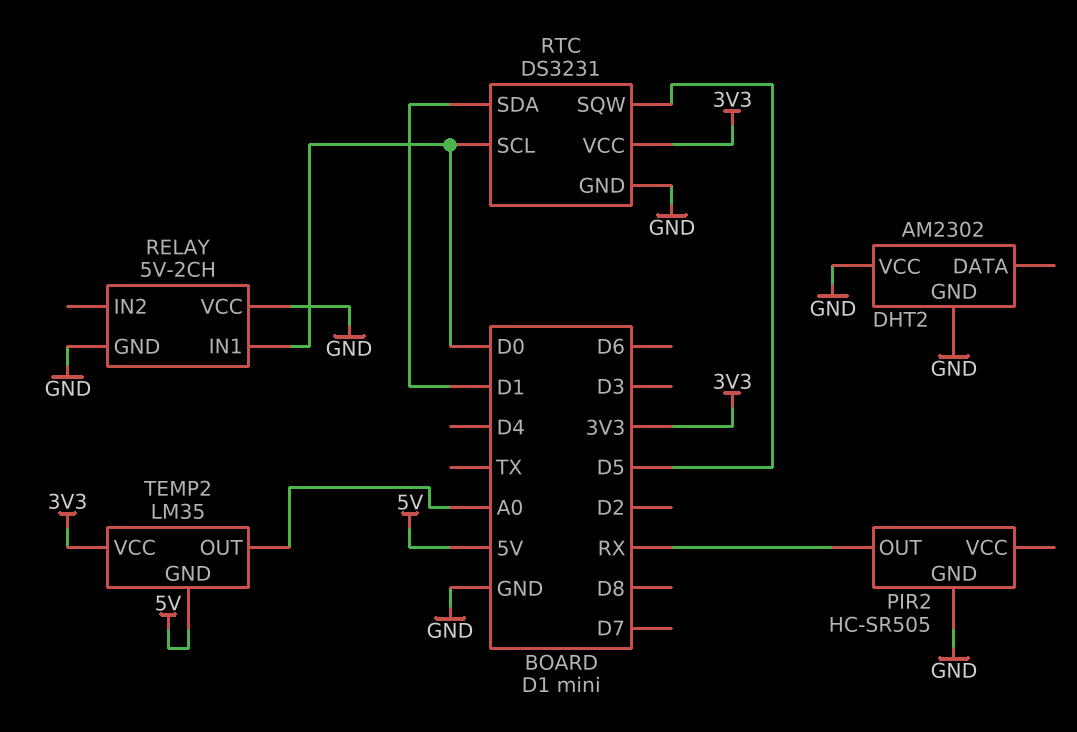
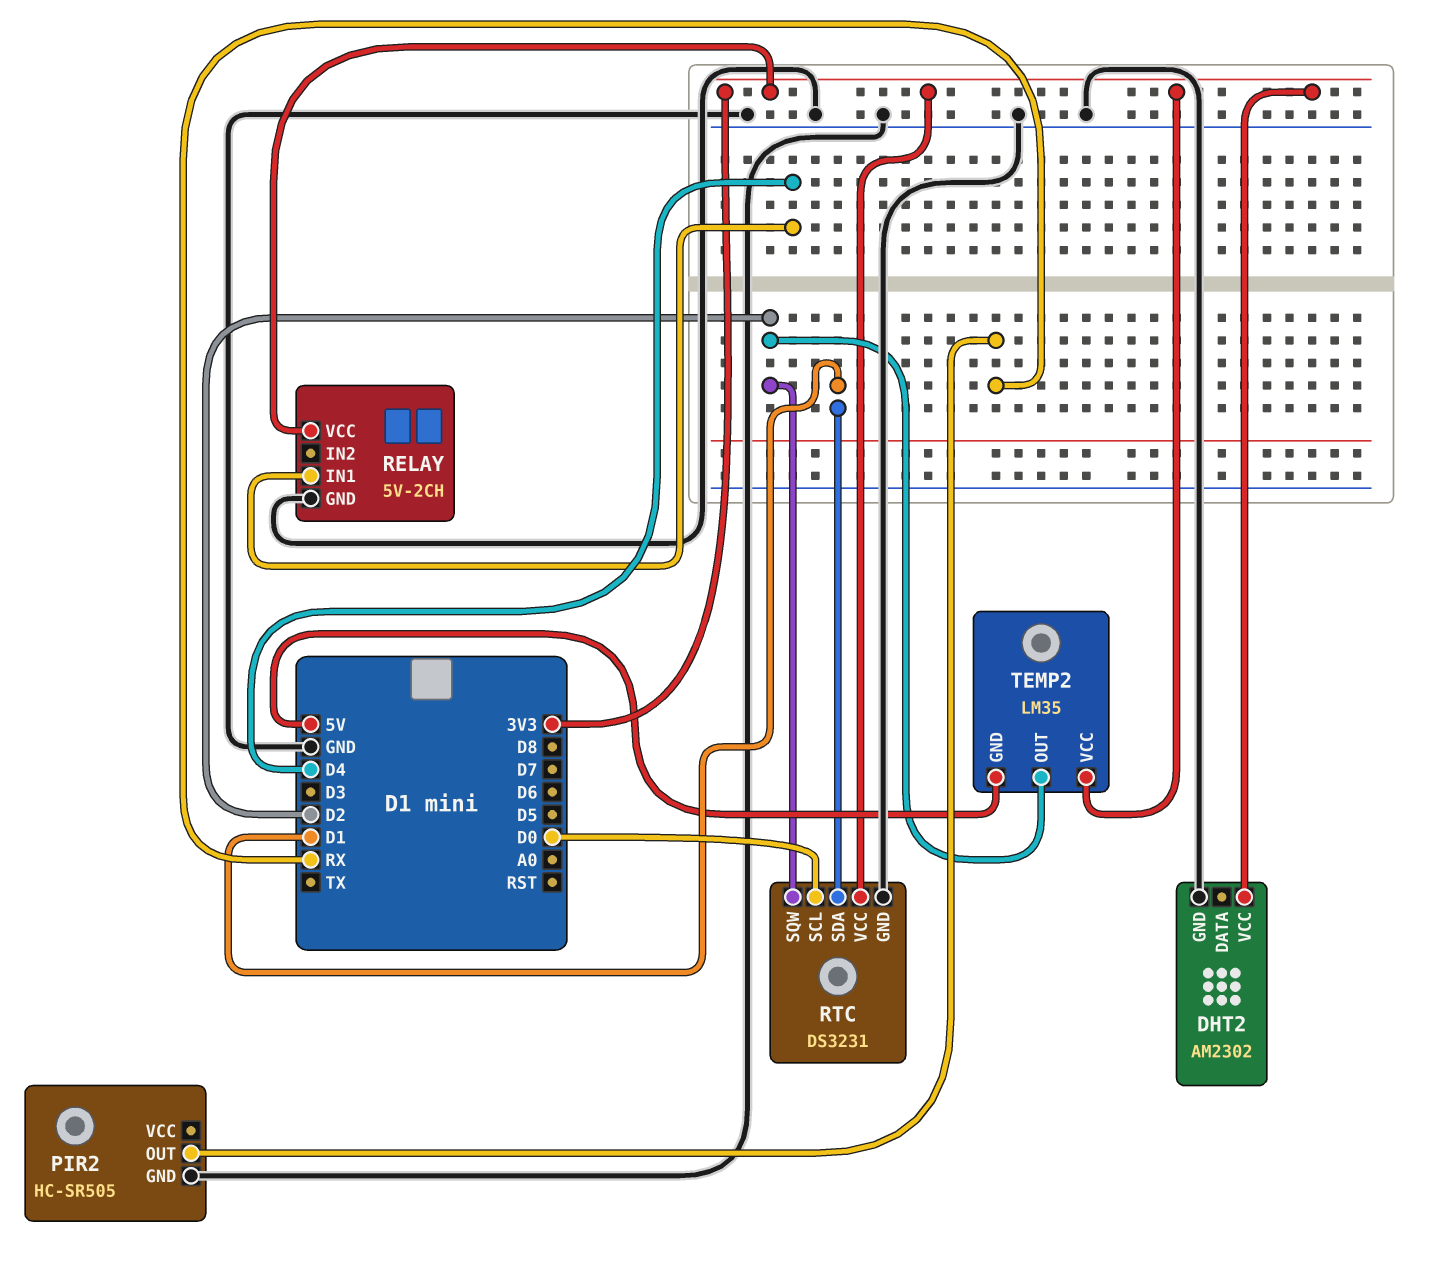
DHT2 pin VCC: GND -> 3V3
RELAY pin IN1: D0 -> D4
RELAY pin VCC: GND -> 3V3
RTC pin SQW: D5 -> D2
TEMP2 pin OUT: A0 -> D2

